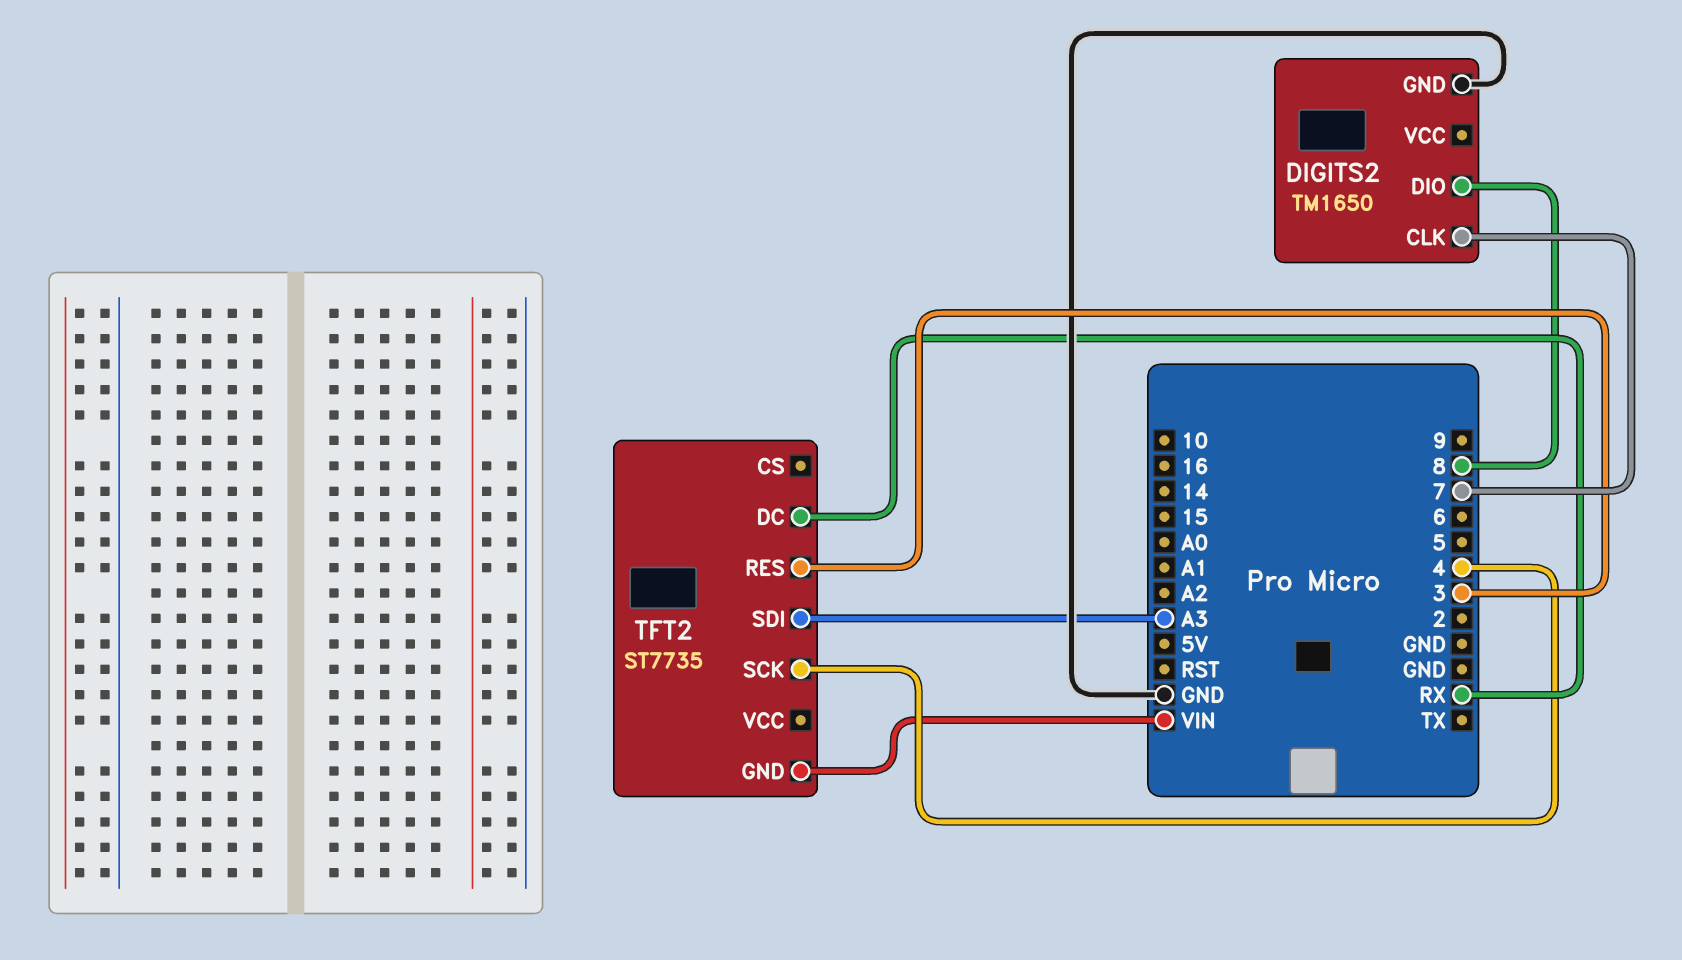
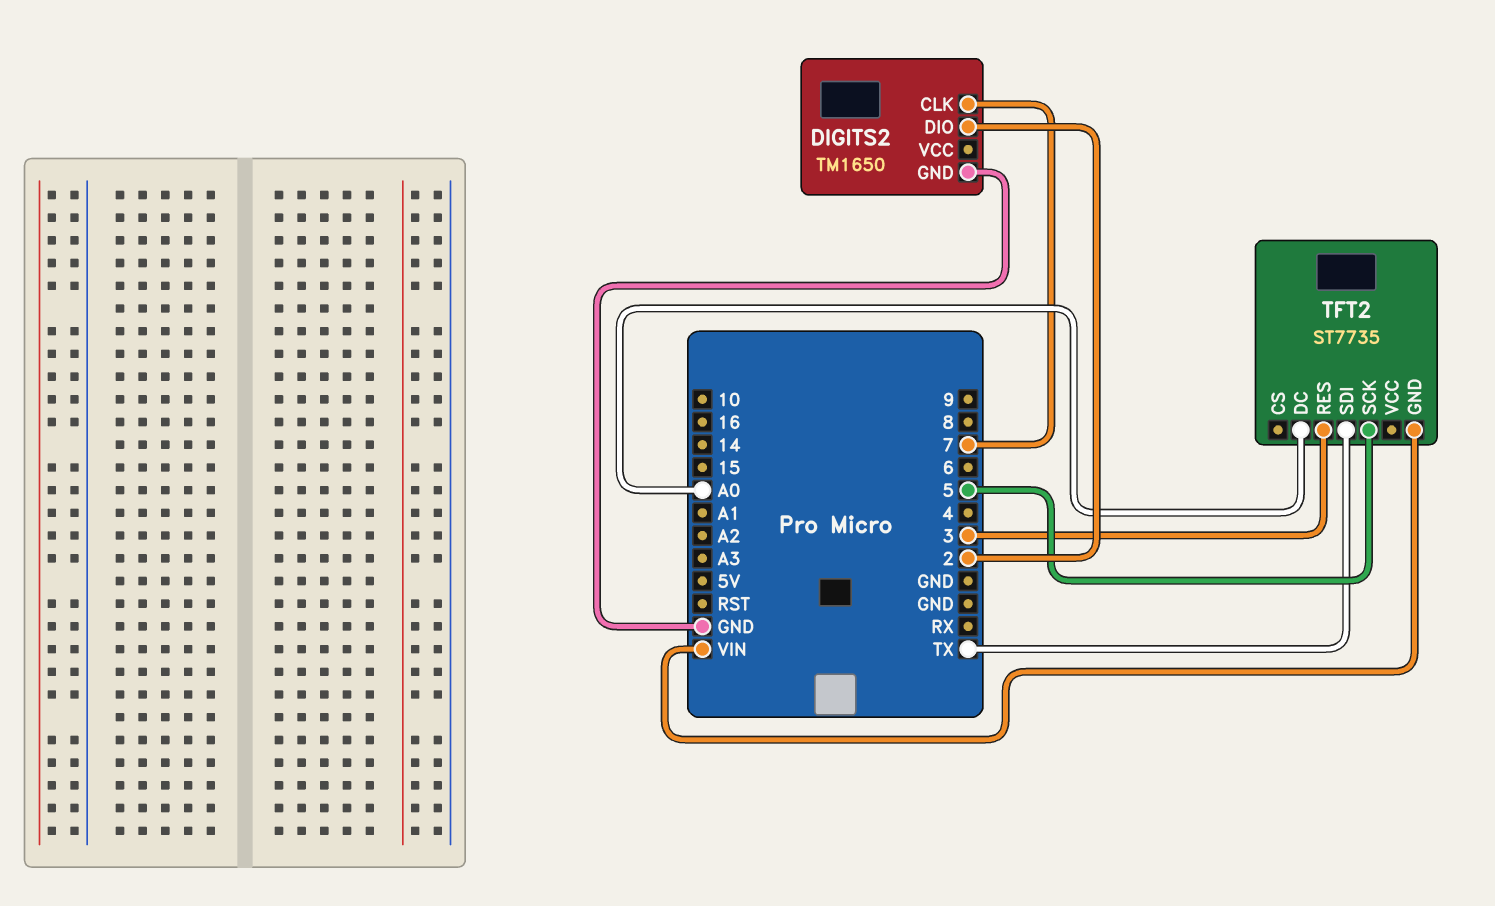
DIGITS2 pin DIO: 8 -> 2
TFT2 pin DC: RX -> A0
TFT2 pin SCK: 4 -> 5
TFT2 pin SDI: A3 -> TX

